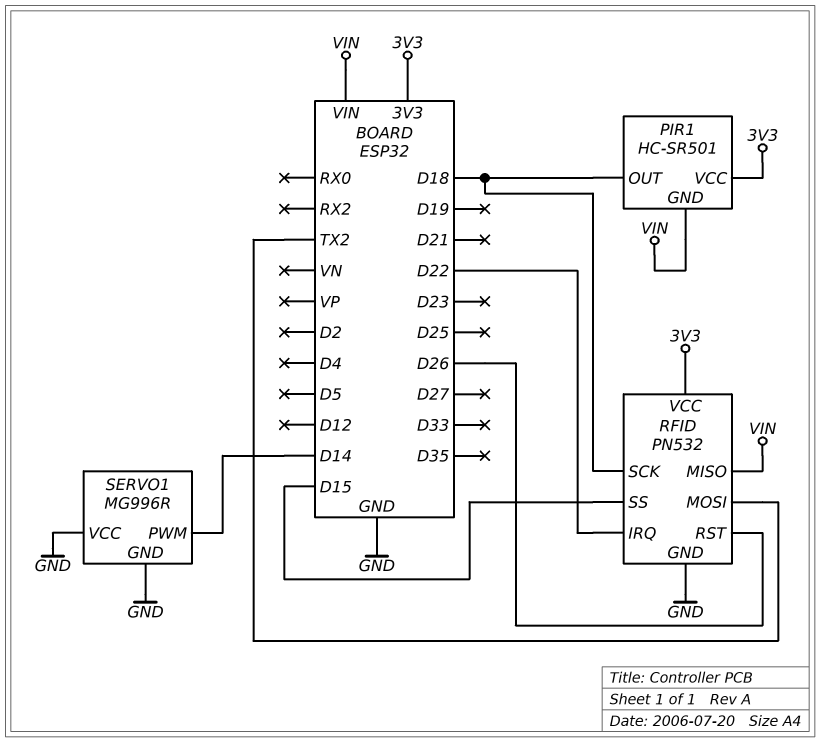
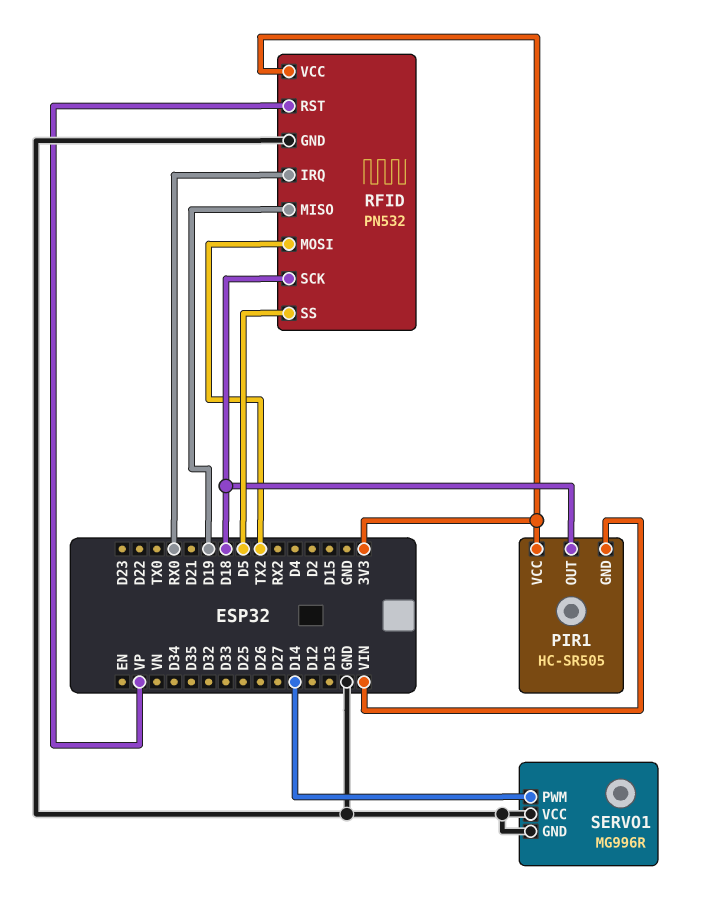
PIR1: HC-SR501 -> HC-SR505
RFID pin IRQ: D22 -> RX0
RFID pin MISO: VIN -> D19
RFID pin RST: D26 -> VP
RFID pin SS: D15 -> D5

